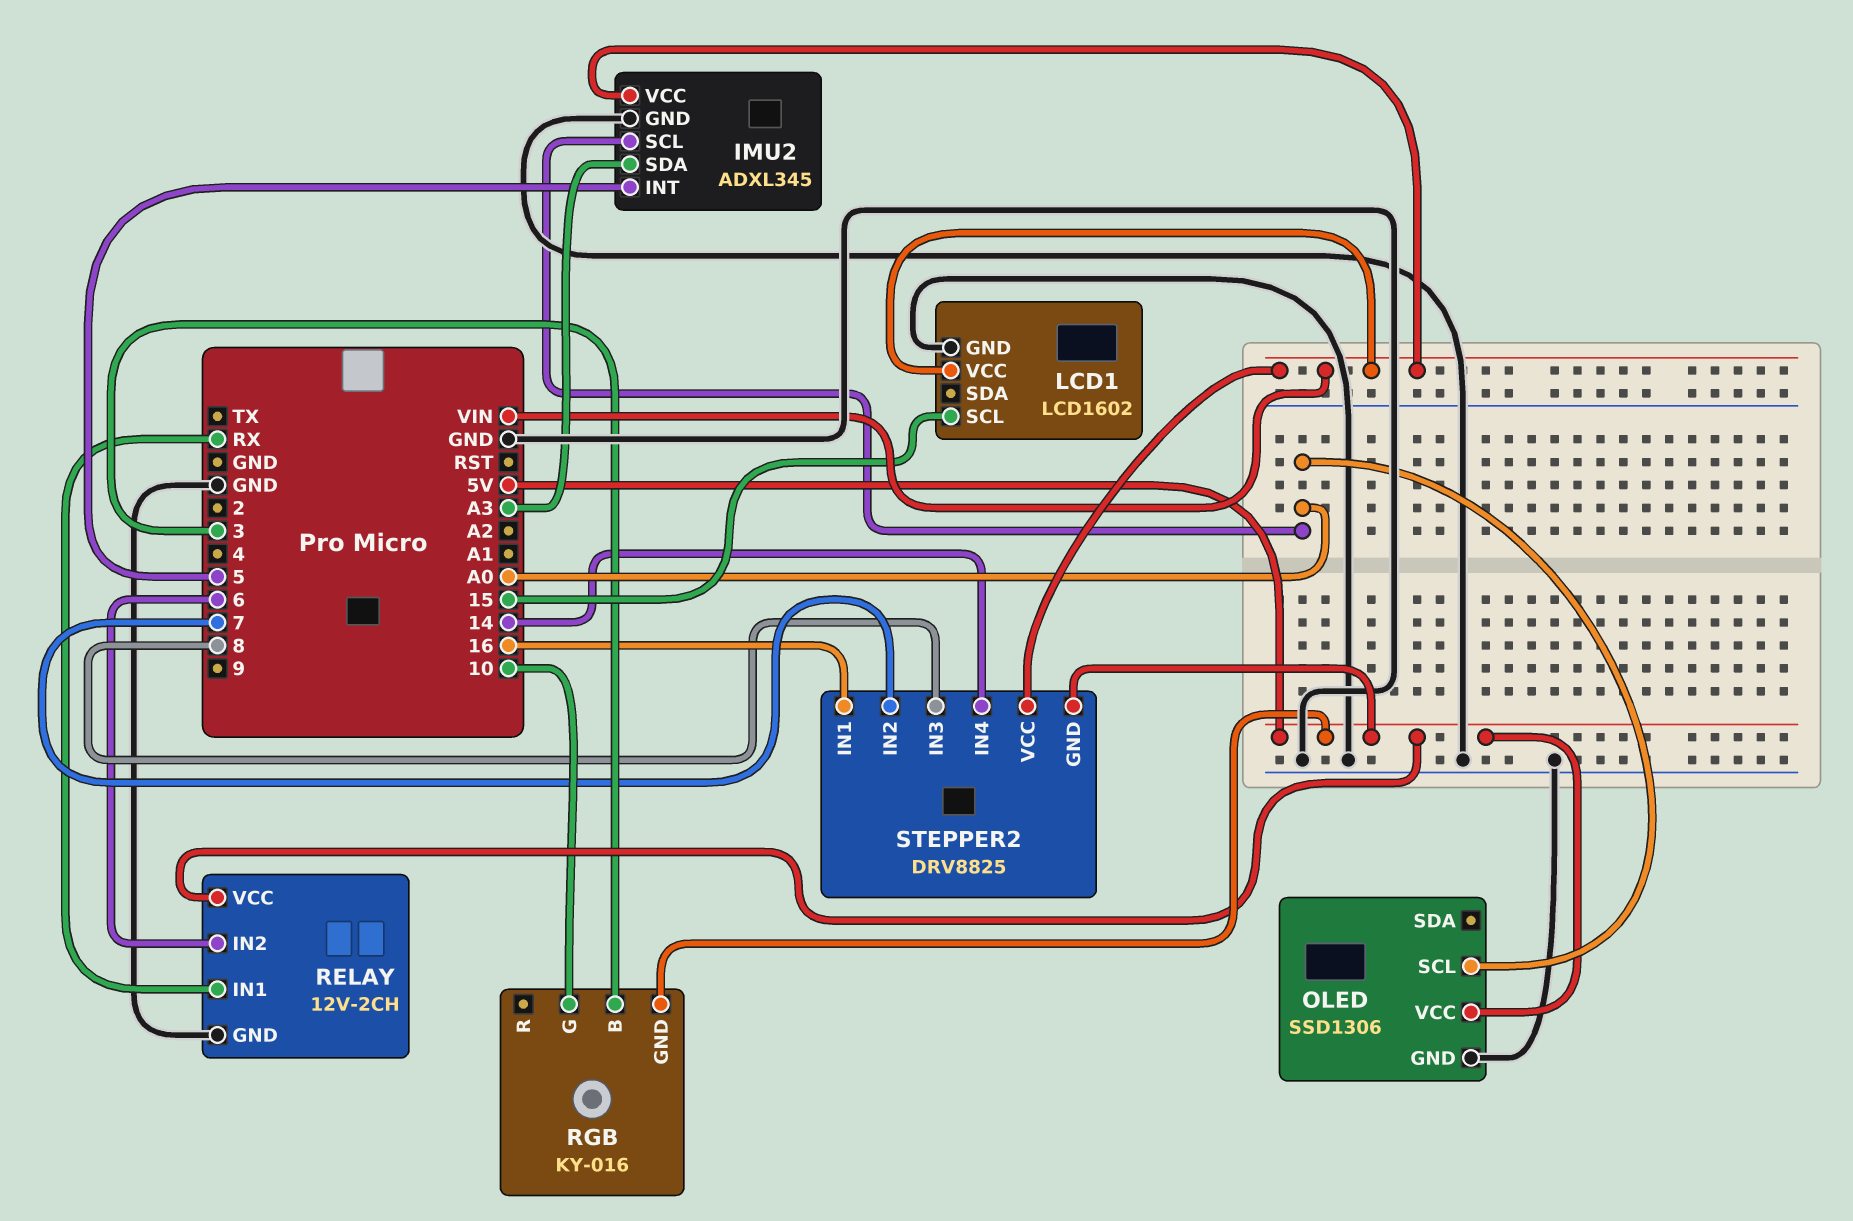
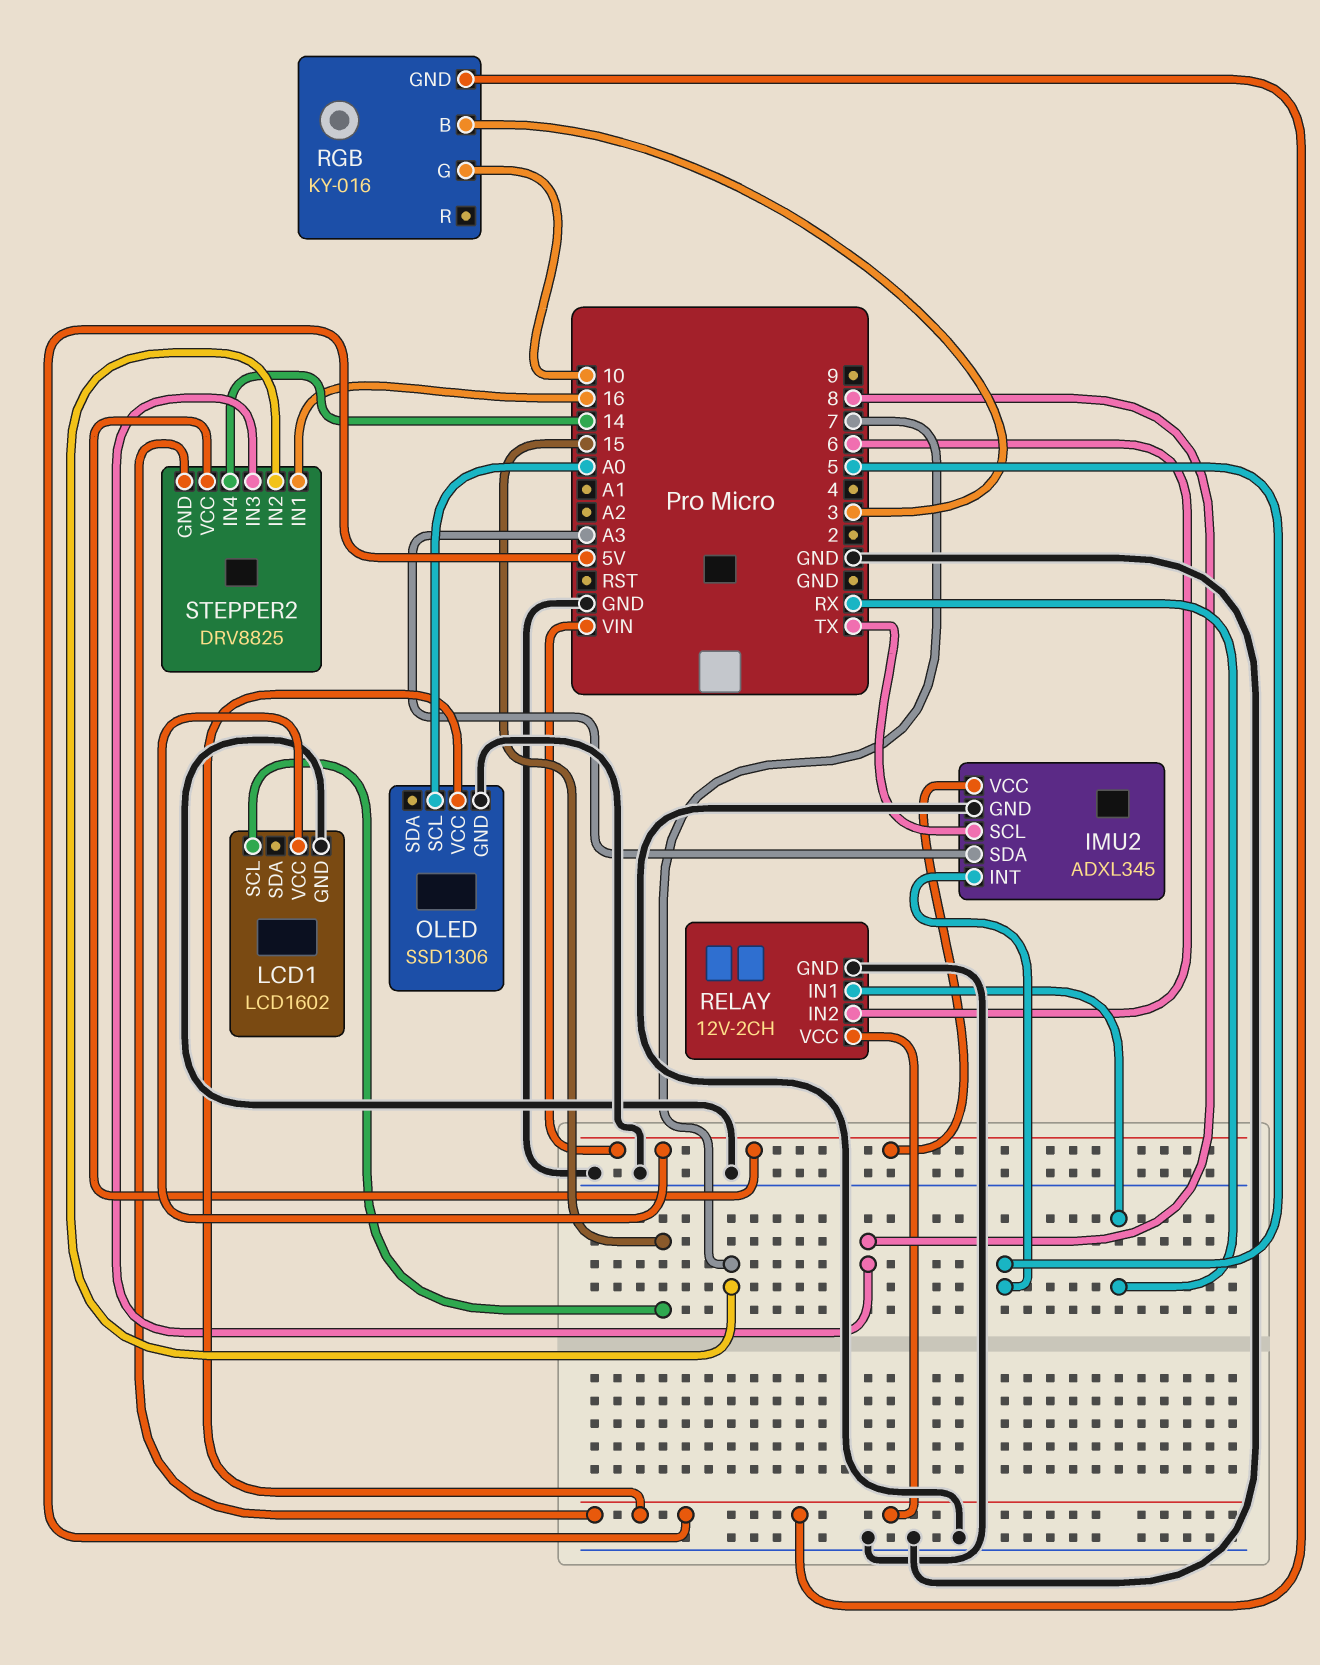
IMU2 pin SCL: A0 -> TX

